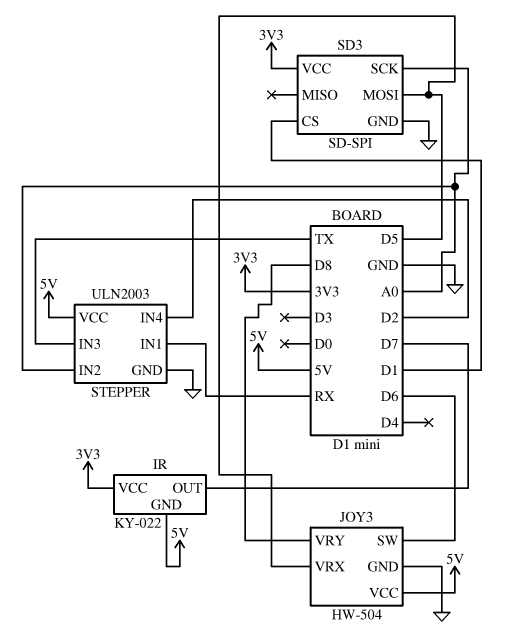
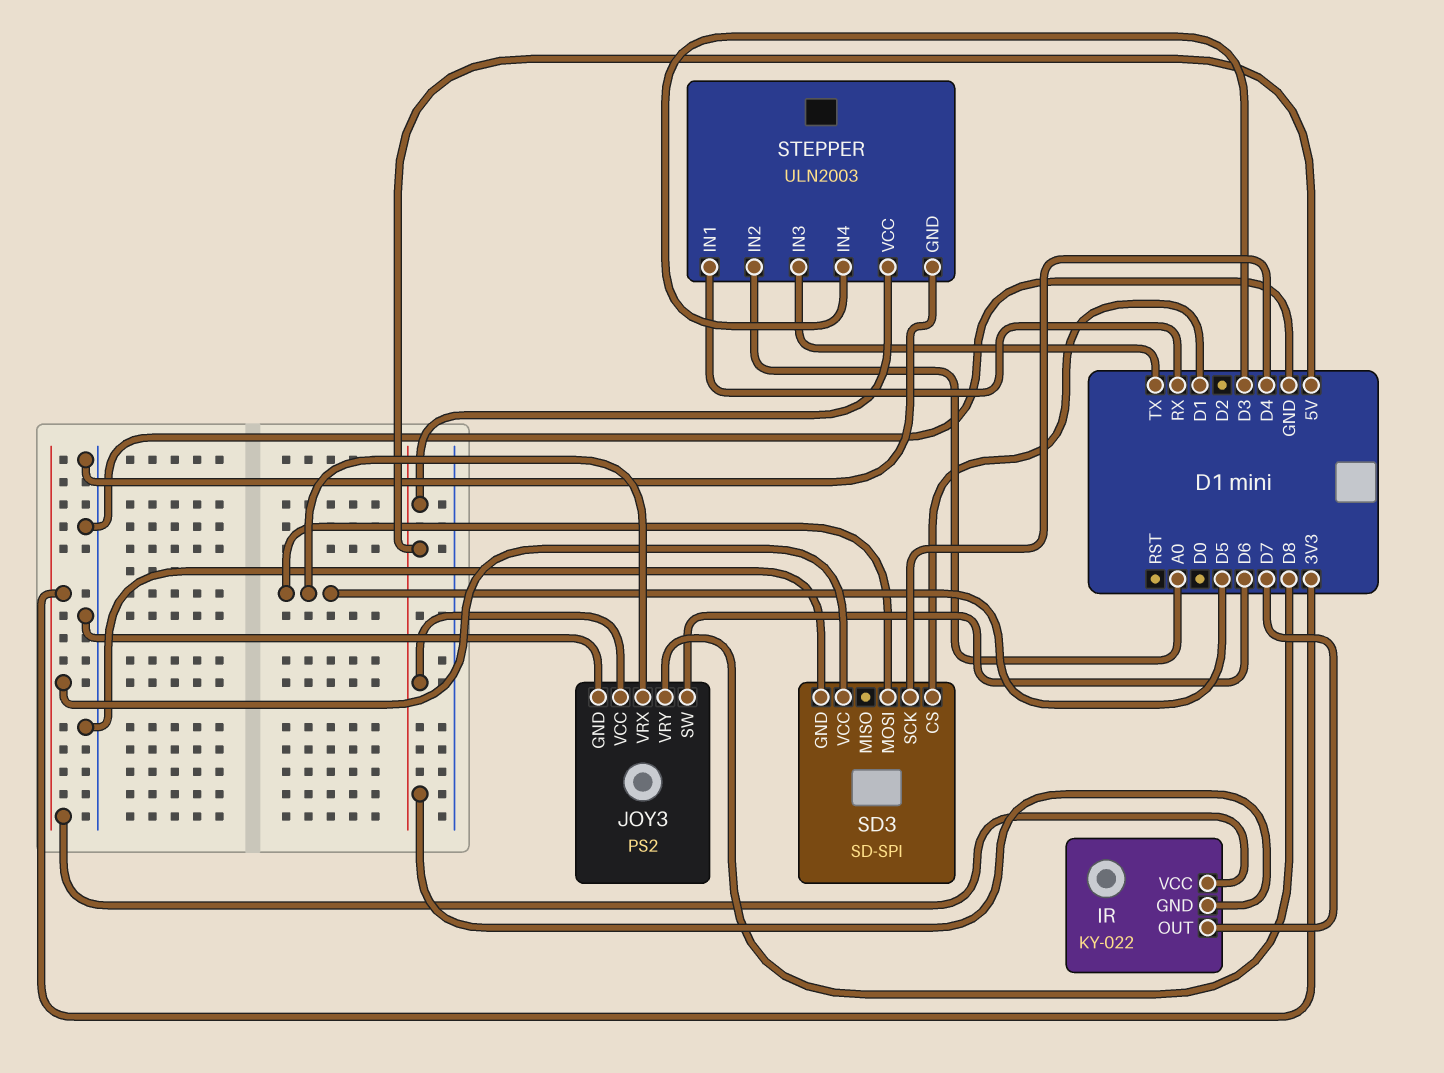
JOY3: HW-504 -> PS2
SD3 pin SCK: A0 -> D4
STEPPER pin IN4: D2 -> D3

